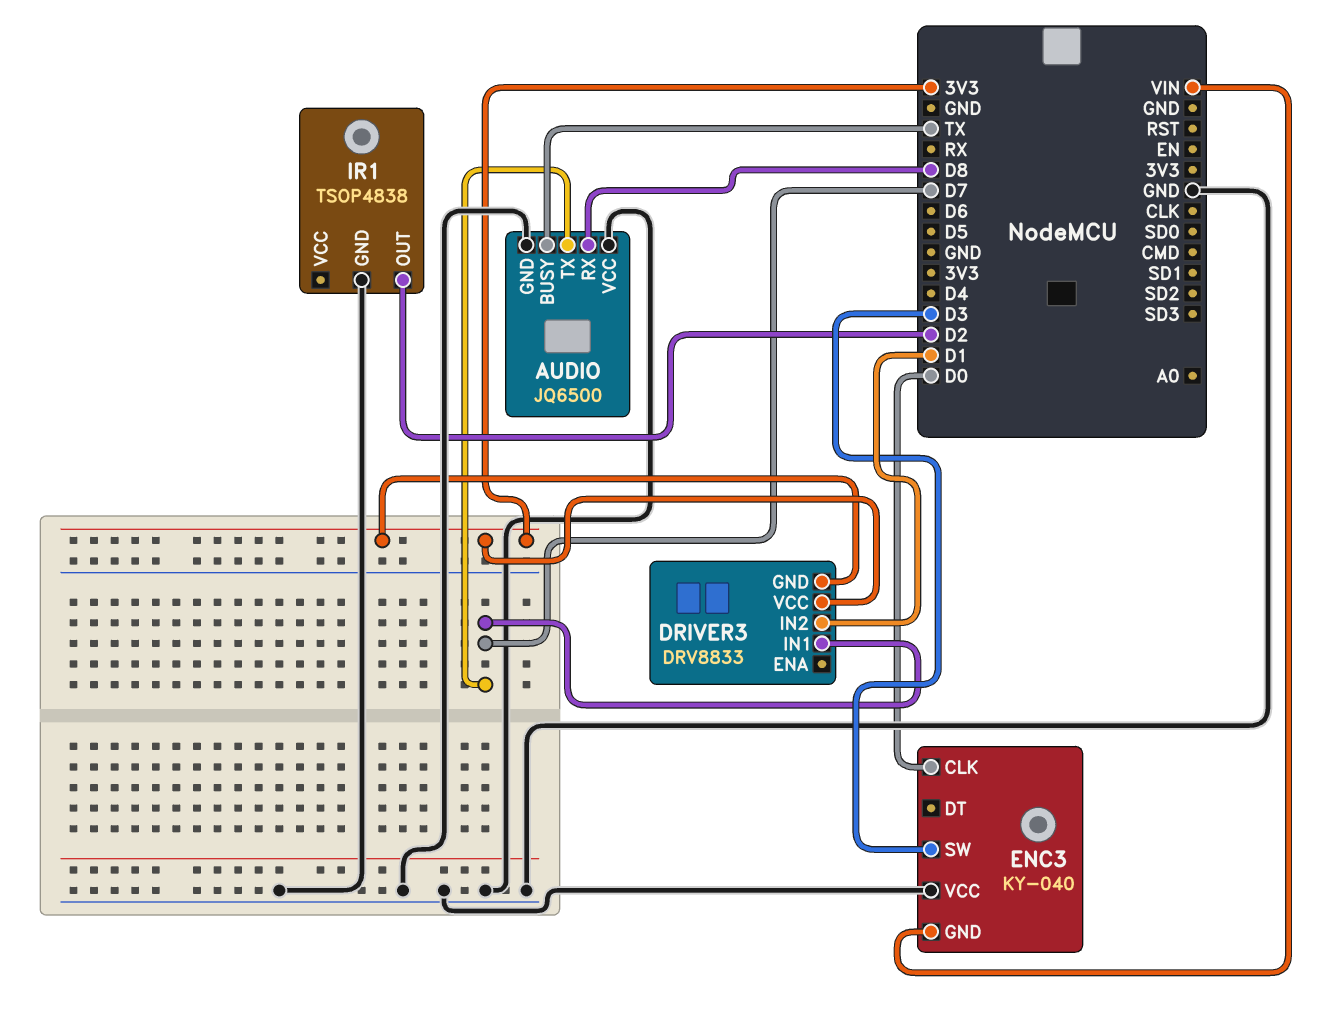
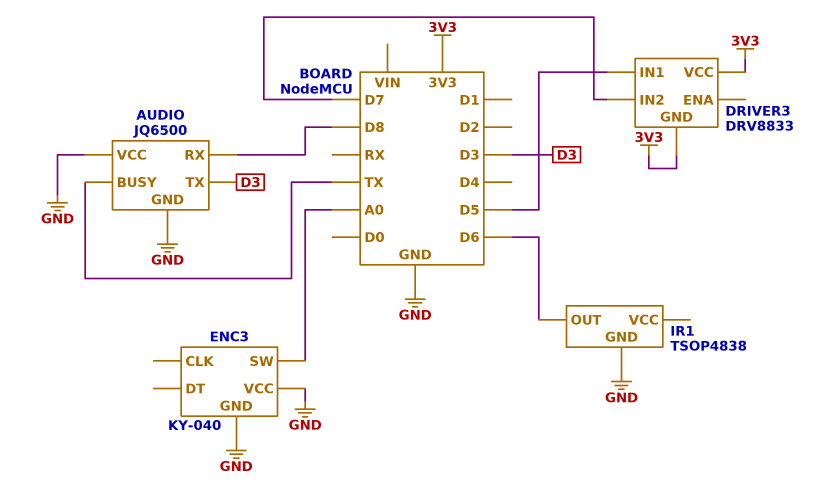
AUDIO pin TX: D7 -> D3
DRIVER3 pin IN1: D7 -> D5
DRIVER3 pin IN2: D1 -> D7
ENC3 pin CLK: D0 -> none
ENC3 pin GND: VIN -> GND
ENC3 pin SW: D3 -> A0
IR1 pin OUT: D2 -> D6

